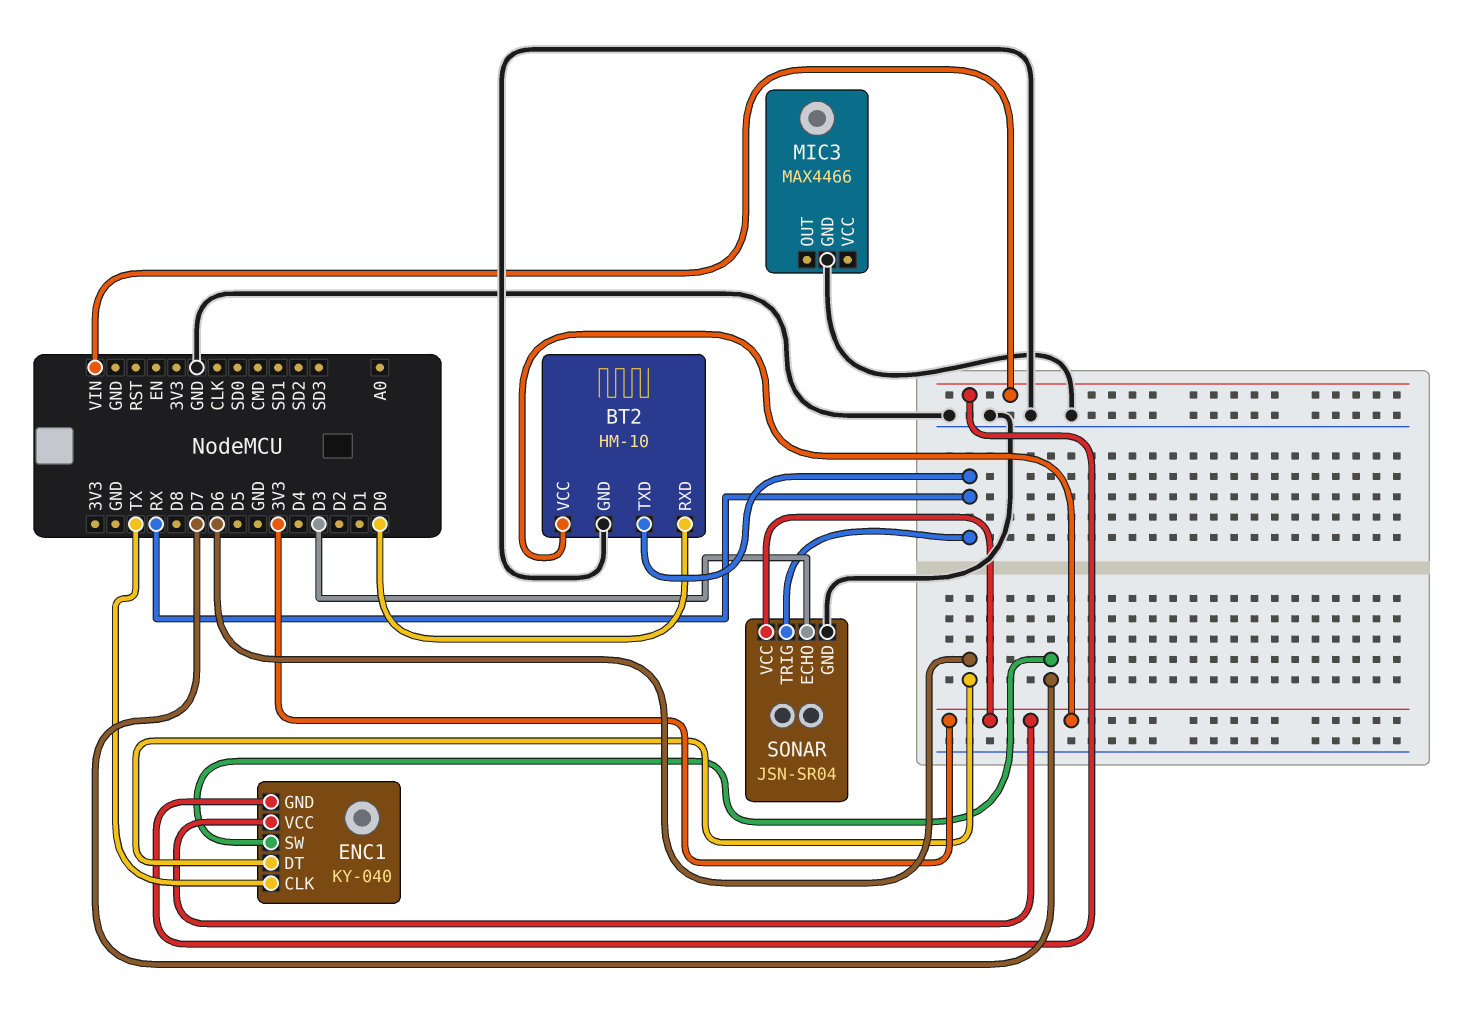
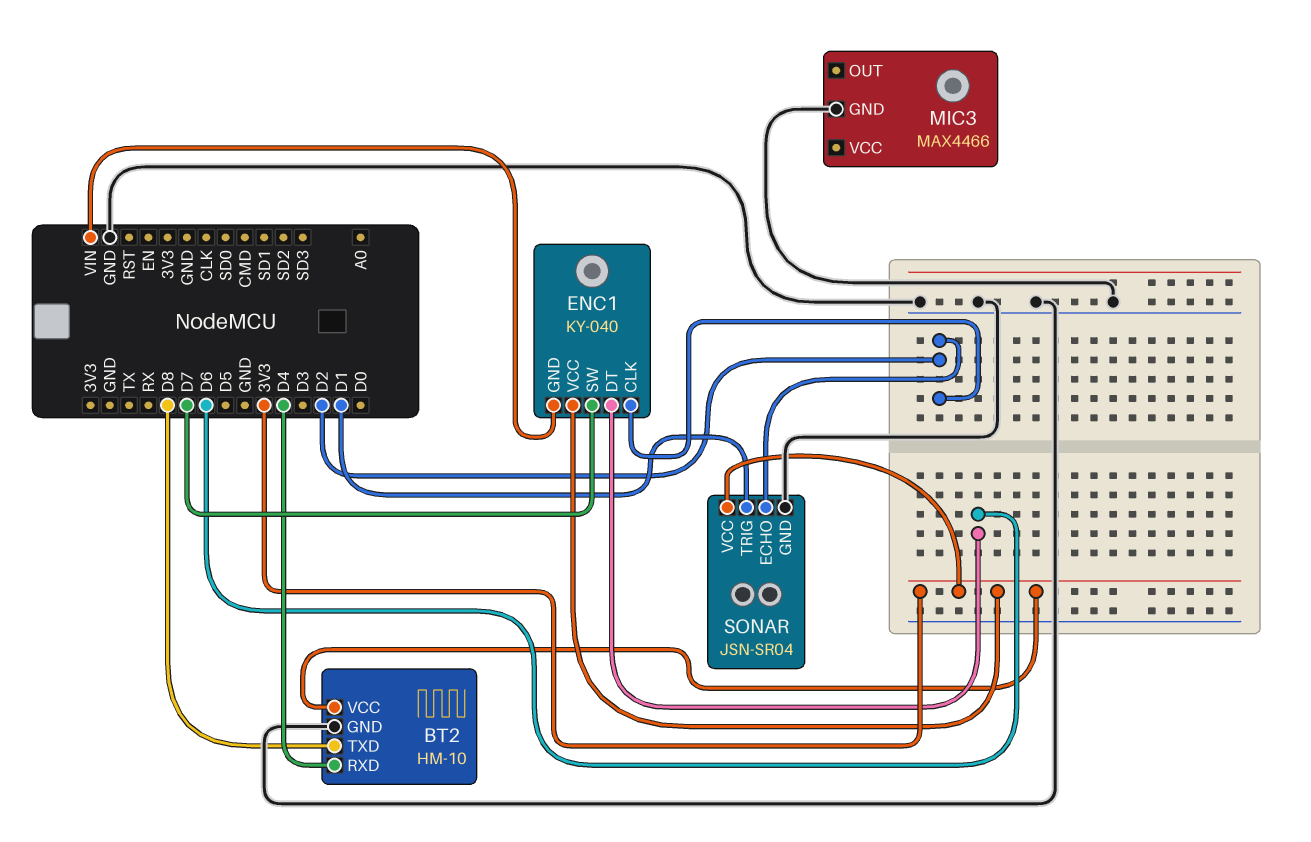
BT2 pin RXD: D0 -> D4
BT2 pin TXD: RX -> D8
ENC1 pin CLK: TX -> D2
SONAR pin ECHO: D3 -> D2
SONAR pin TRIG: RX -> D1

